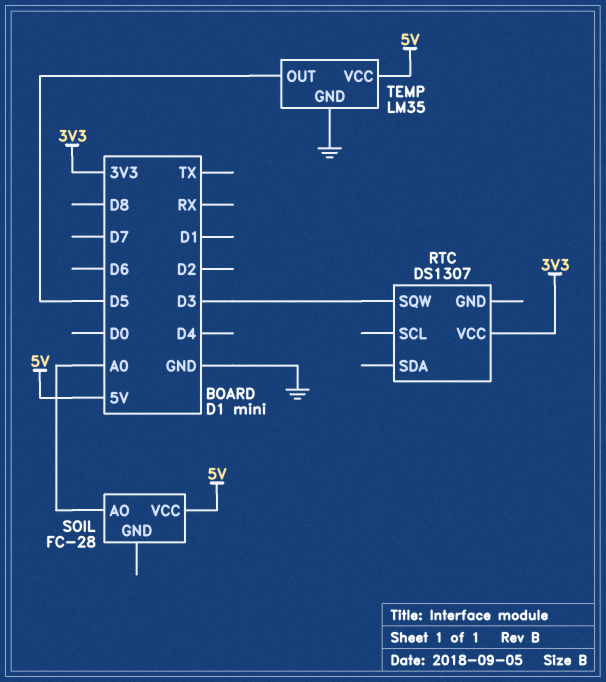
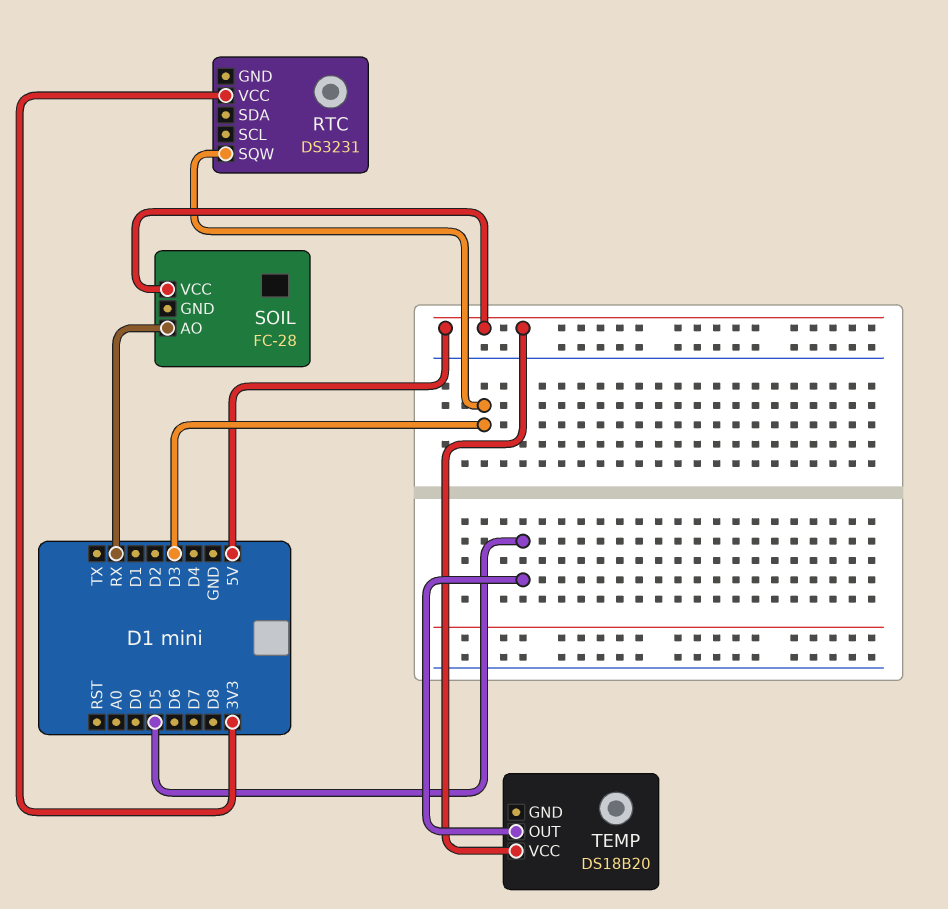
RTC: DS1307 -> DS3231
SOIL pin AO: A0 -> RX
TEMP: LM35 -> DS18B20
TEMP pin GND: GND -> none

